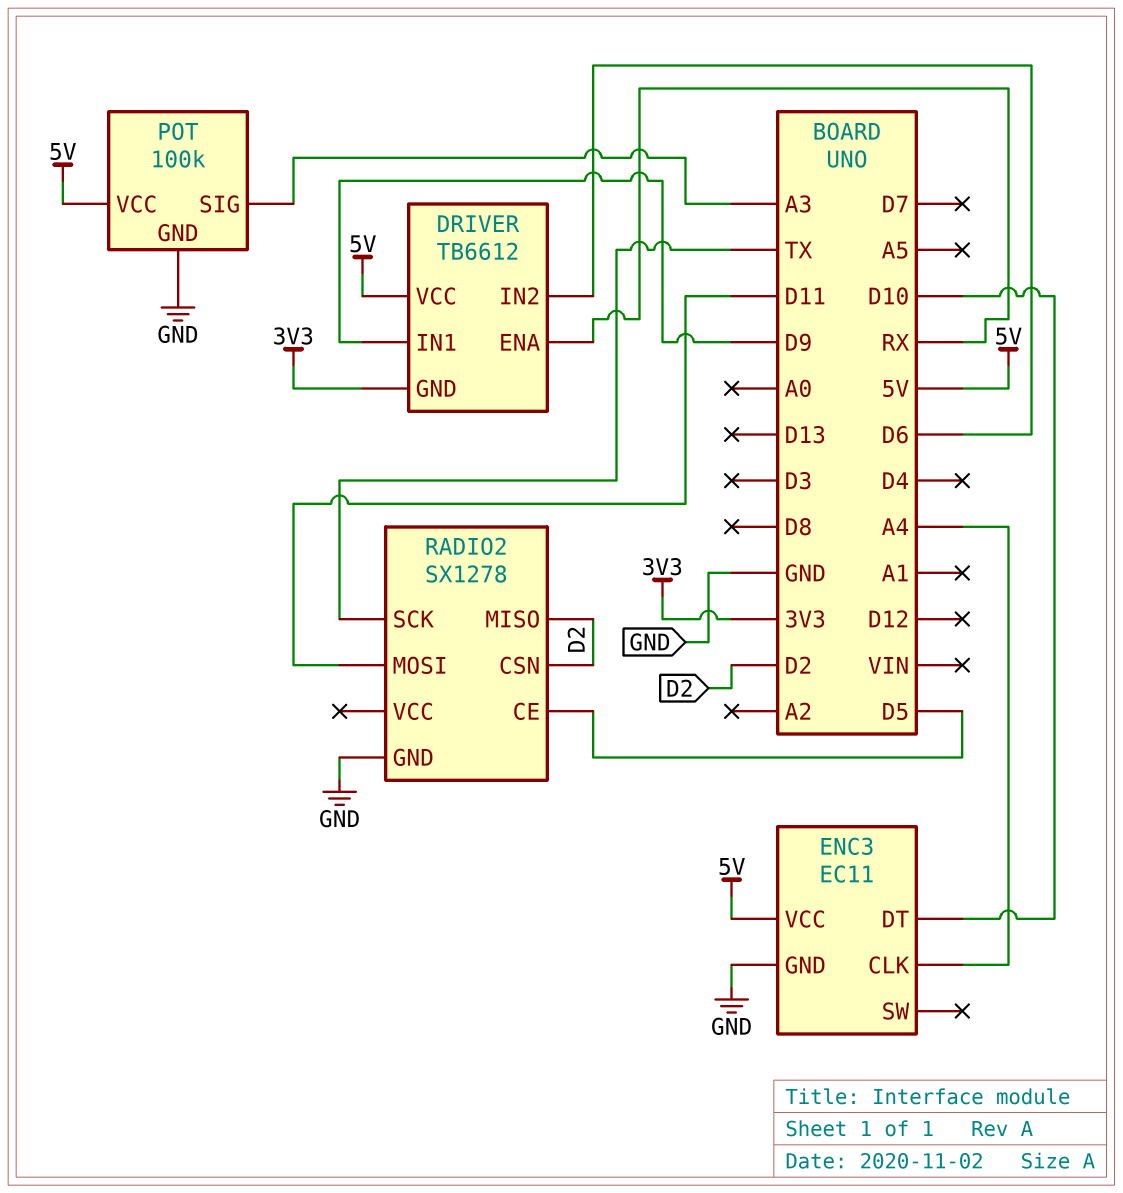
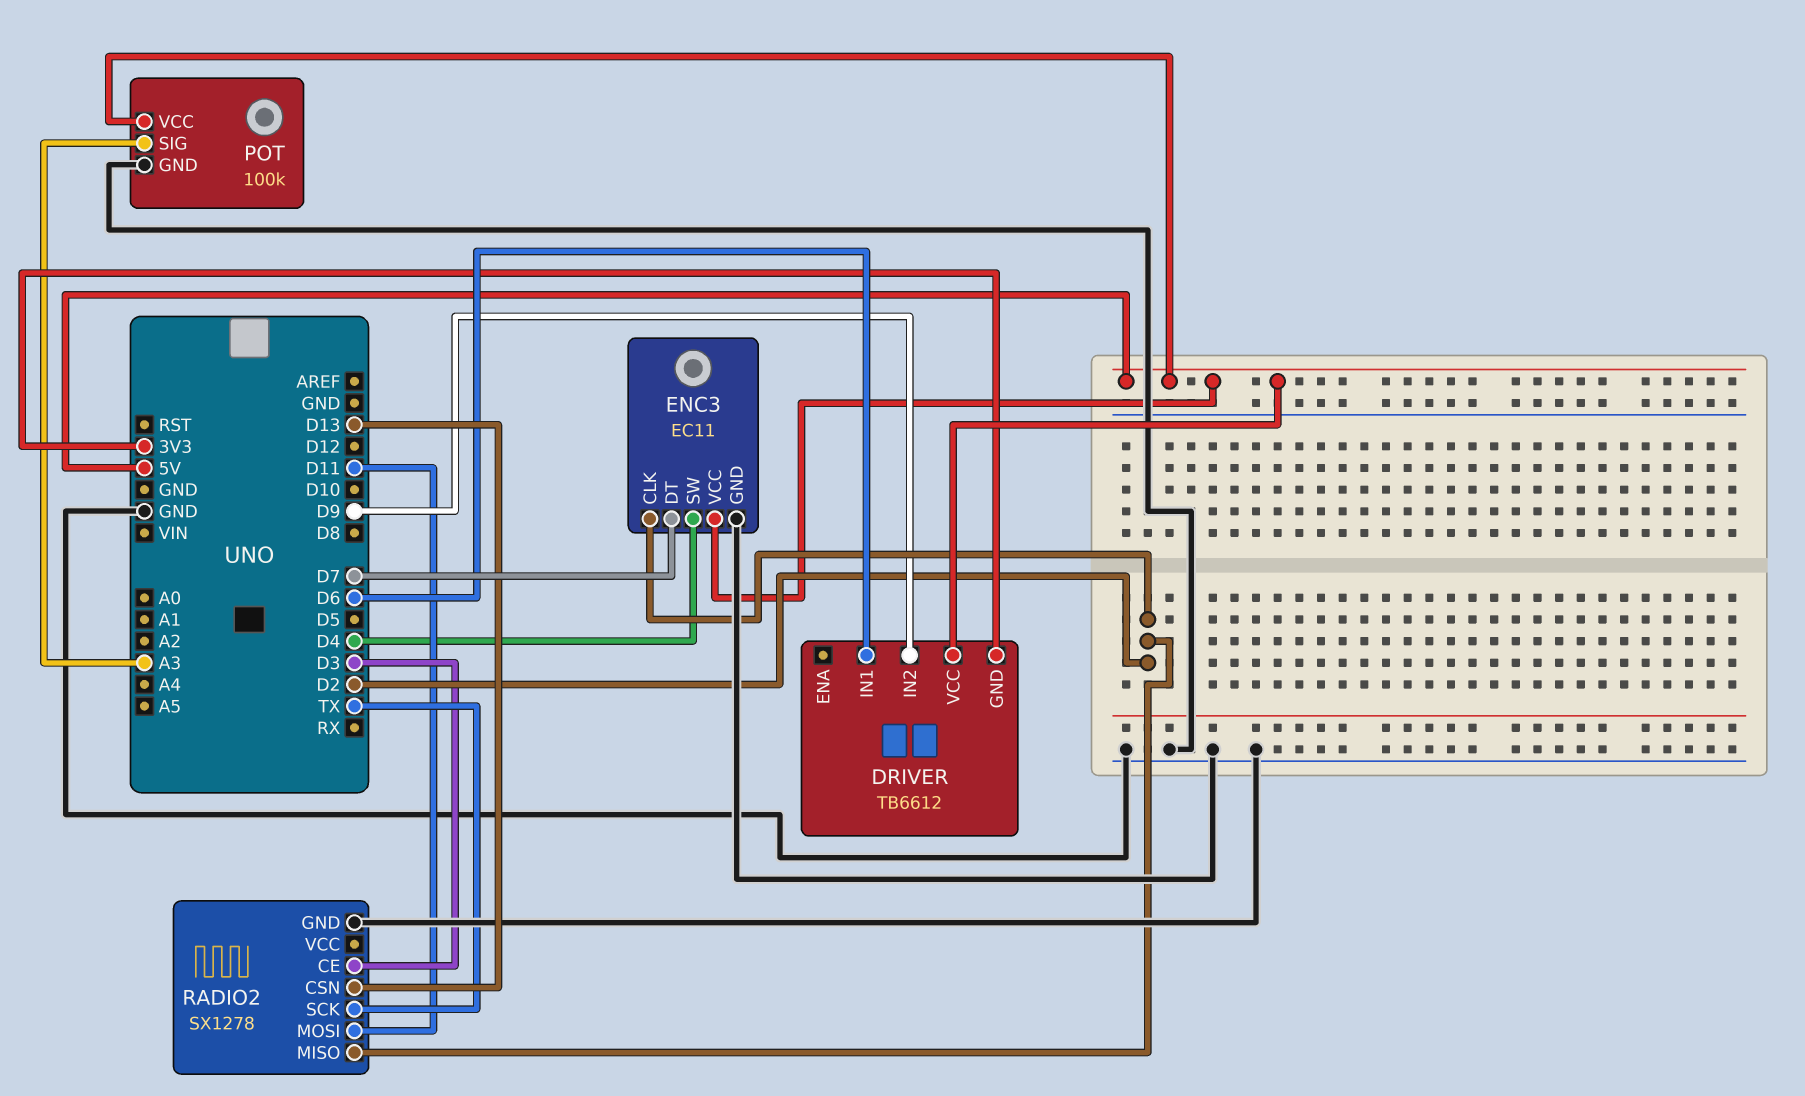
DRIVER pin ENA: RX -> none
DRIVER pin IN1: D9 -> D6
DRIVER pin IN2: D6 -> D9
ENC3 pin CLK: A4 -> D2
ENC3 pin DT: D10 -> D7
ENC3 pin SW: none -> D4
RADIO2 pin CE: D5 -> D3
RADIO2 pin CSN: D2 -> D13

